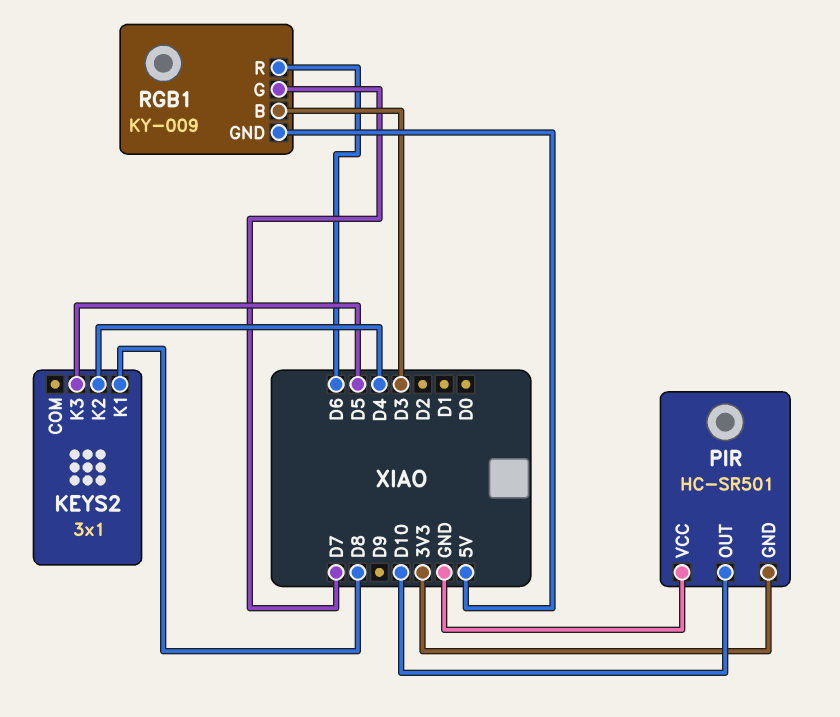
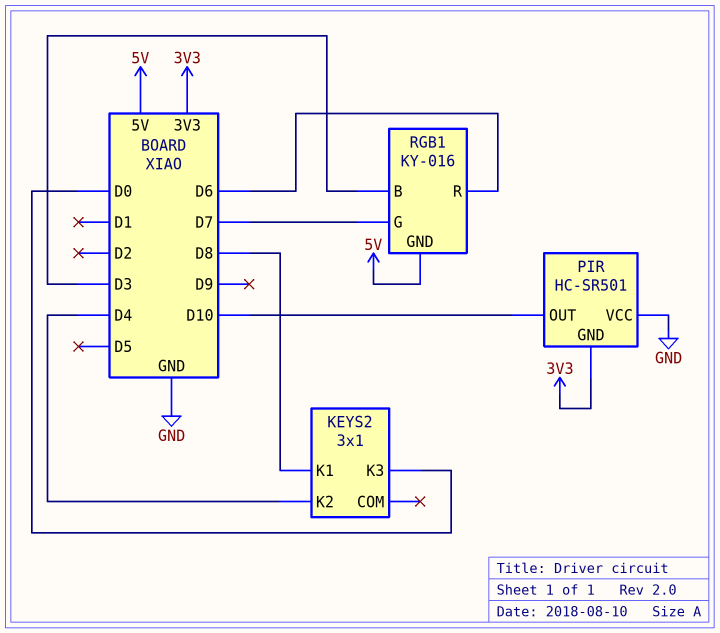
KEYS2 pin K3: D5 -> D0
RGB1: KY-009 -> KY-016

